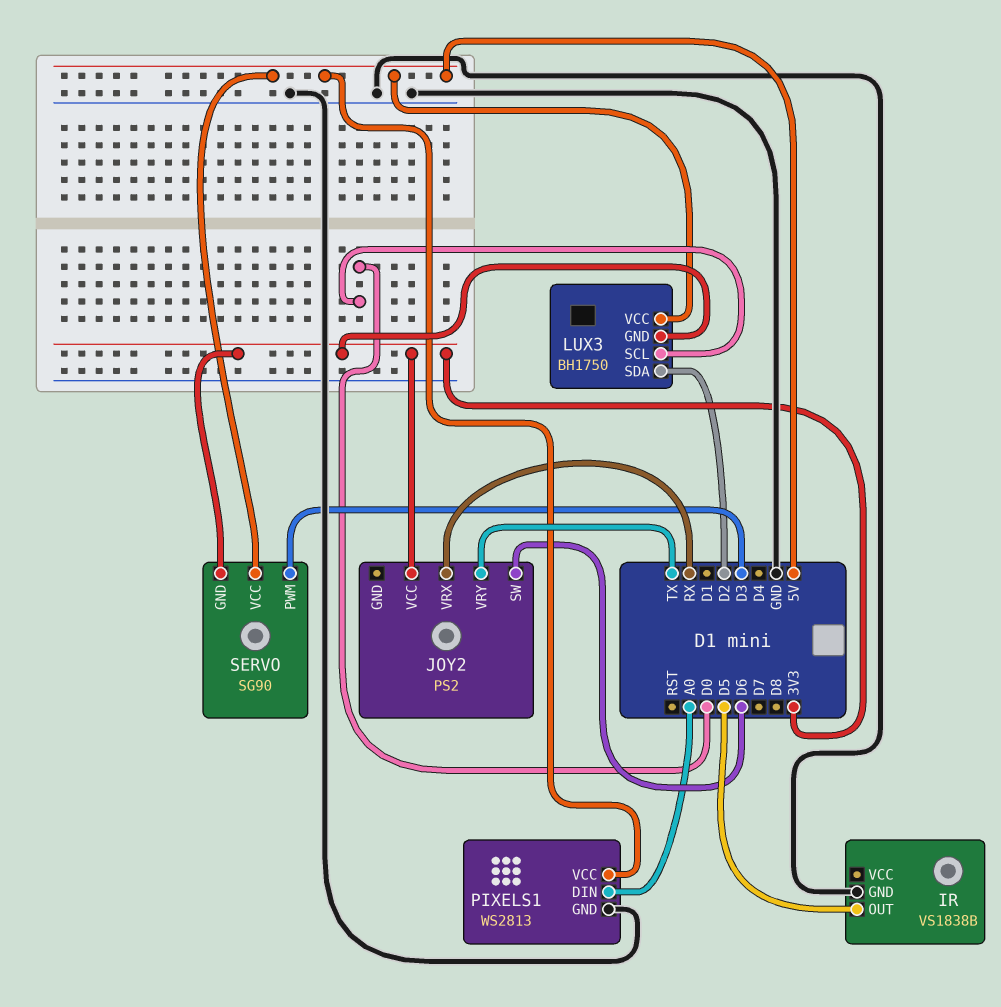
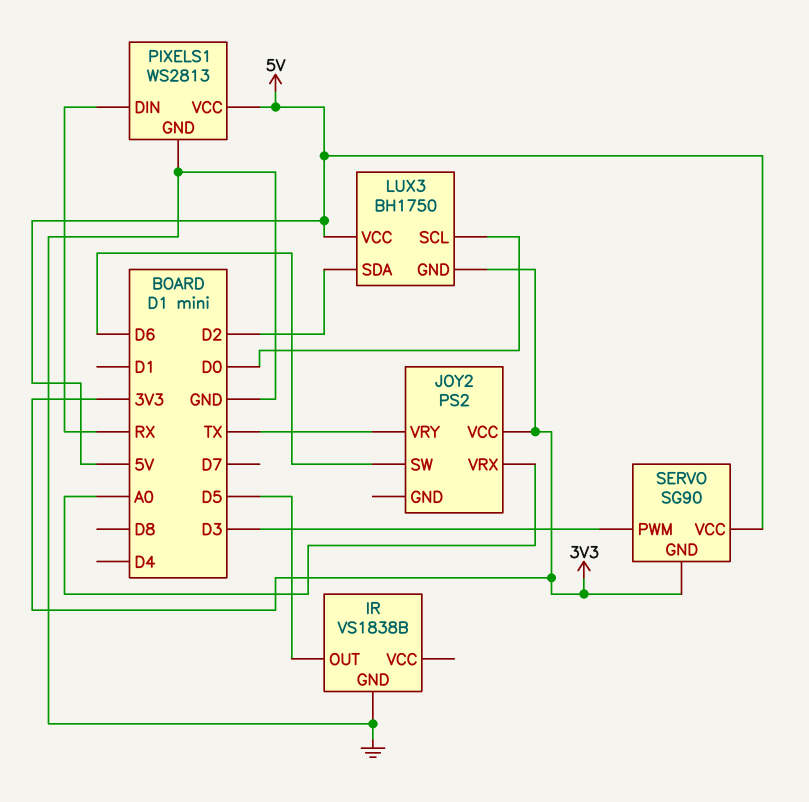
JOY2 pin VRX: RX -> A0
PIXELS1 pin DIN: A0 -> RX

